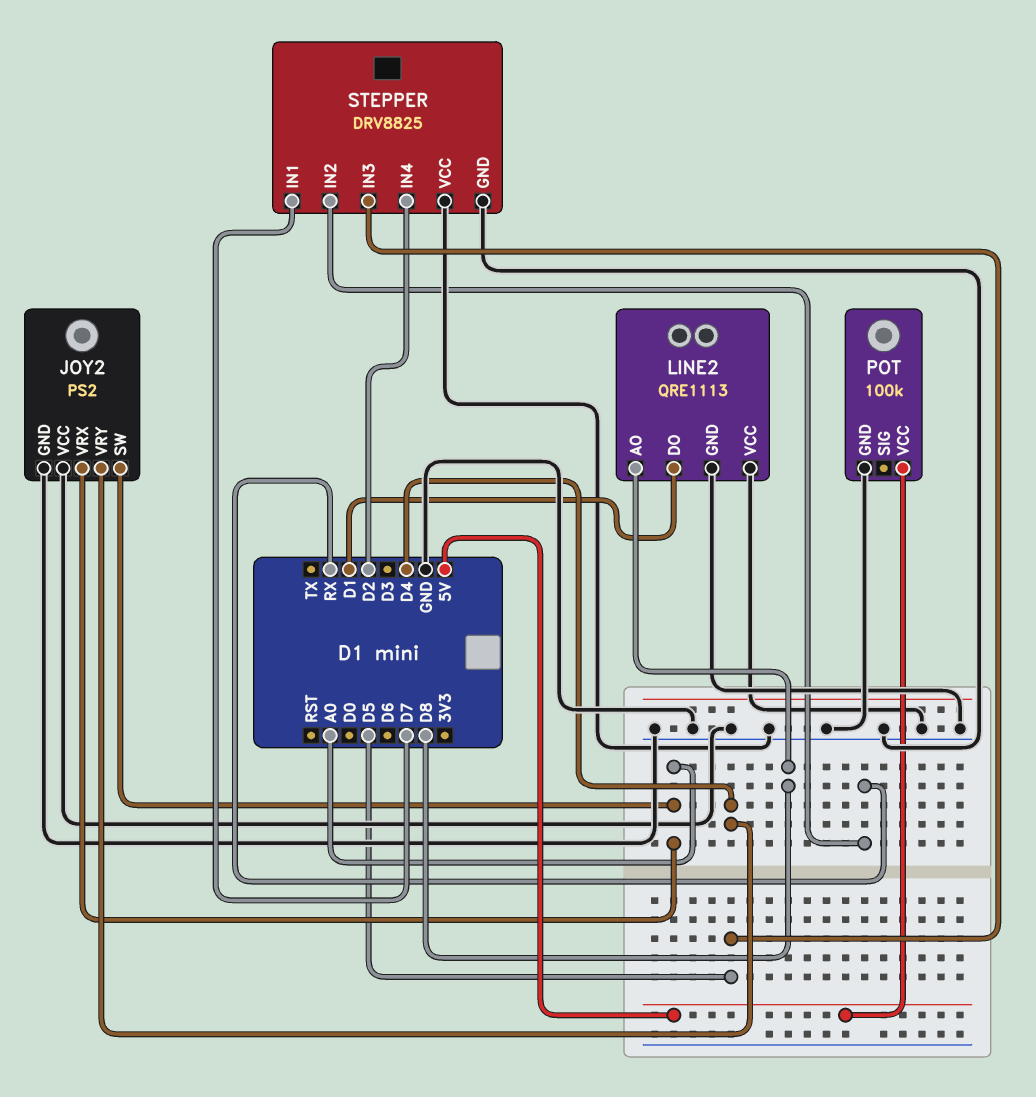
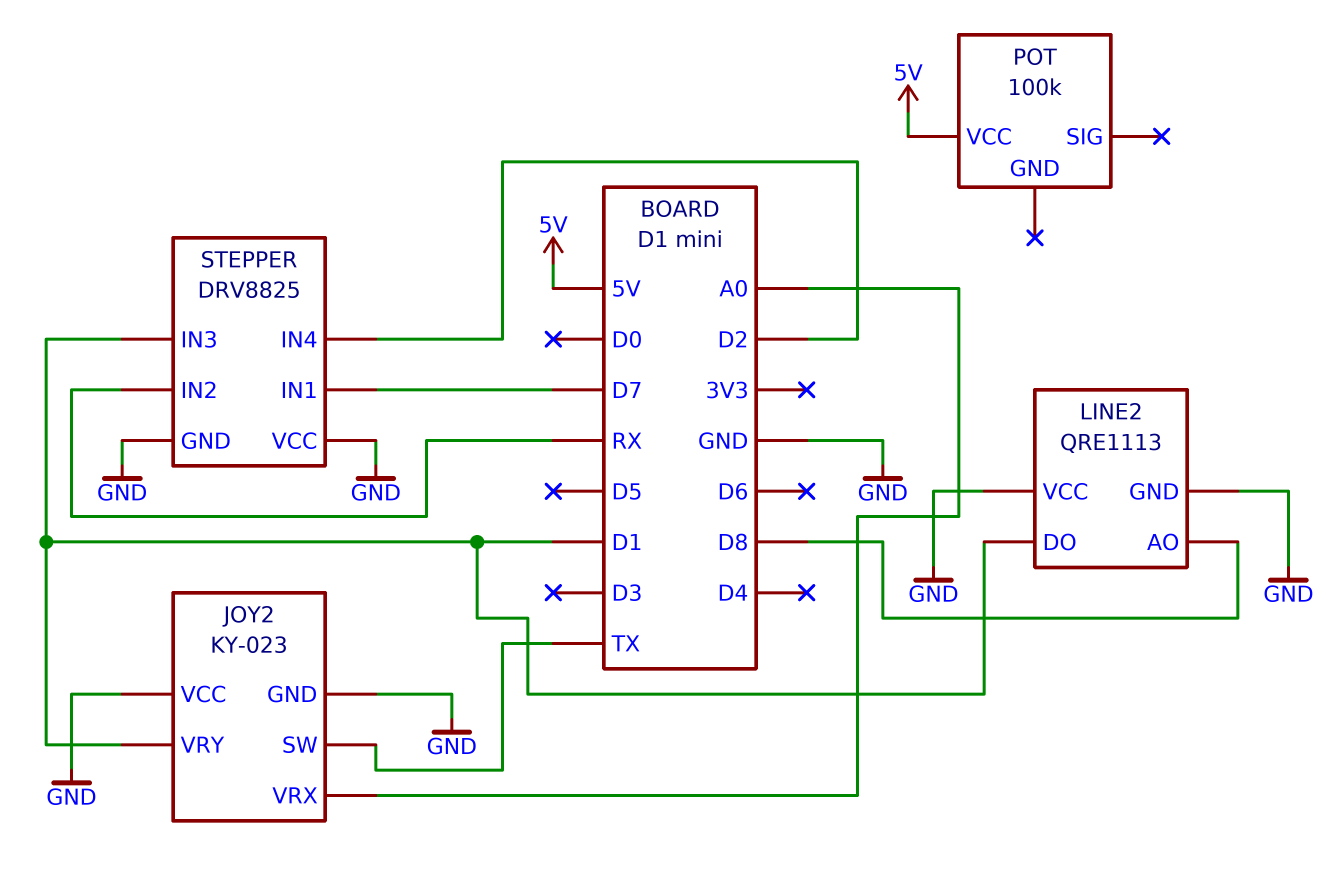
JOY2: PS2 -> KY-023
JOY2 pin SW: A0 -> TX
JOY2 pin VRY: D4 -> D1
POT pin GND: GND -> none
STEPPER pin IN3: D5 -> D1

